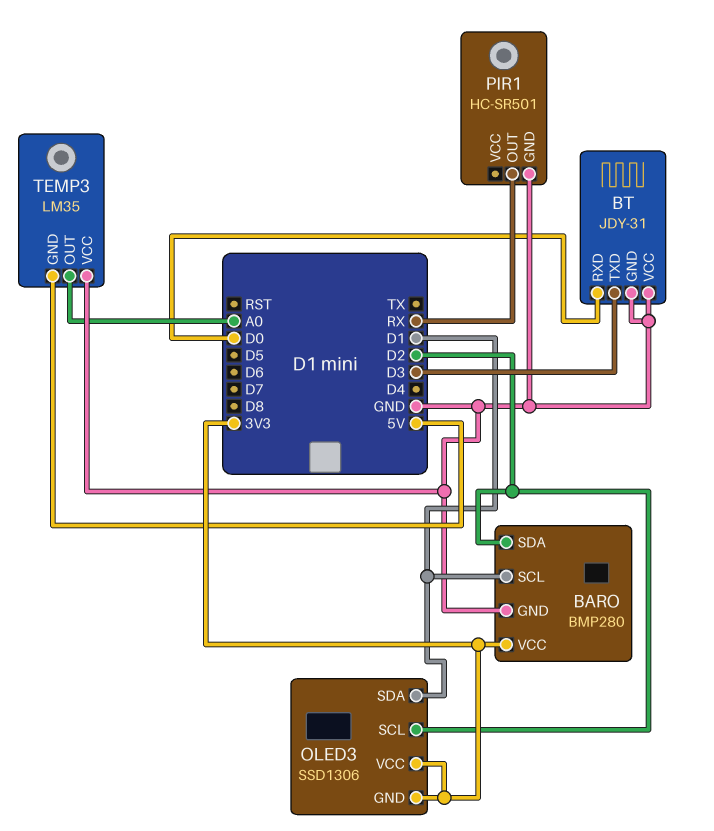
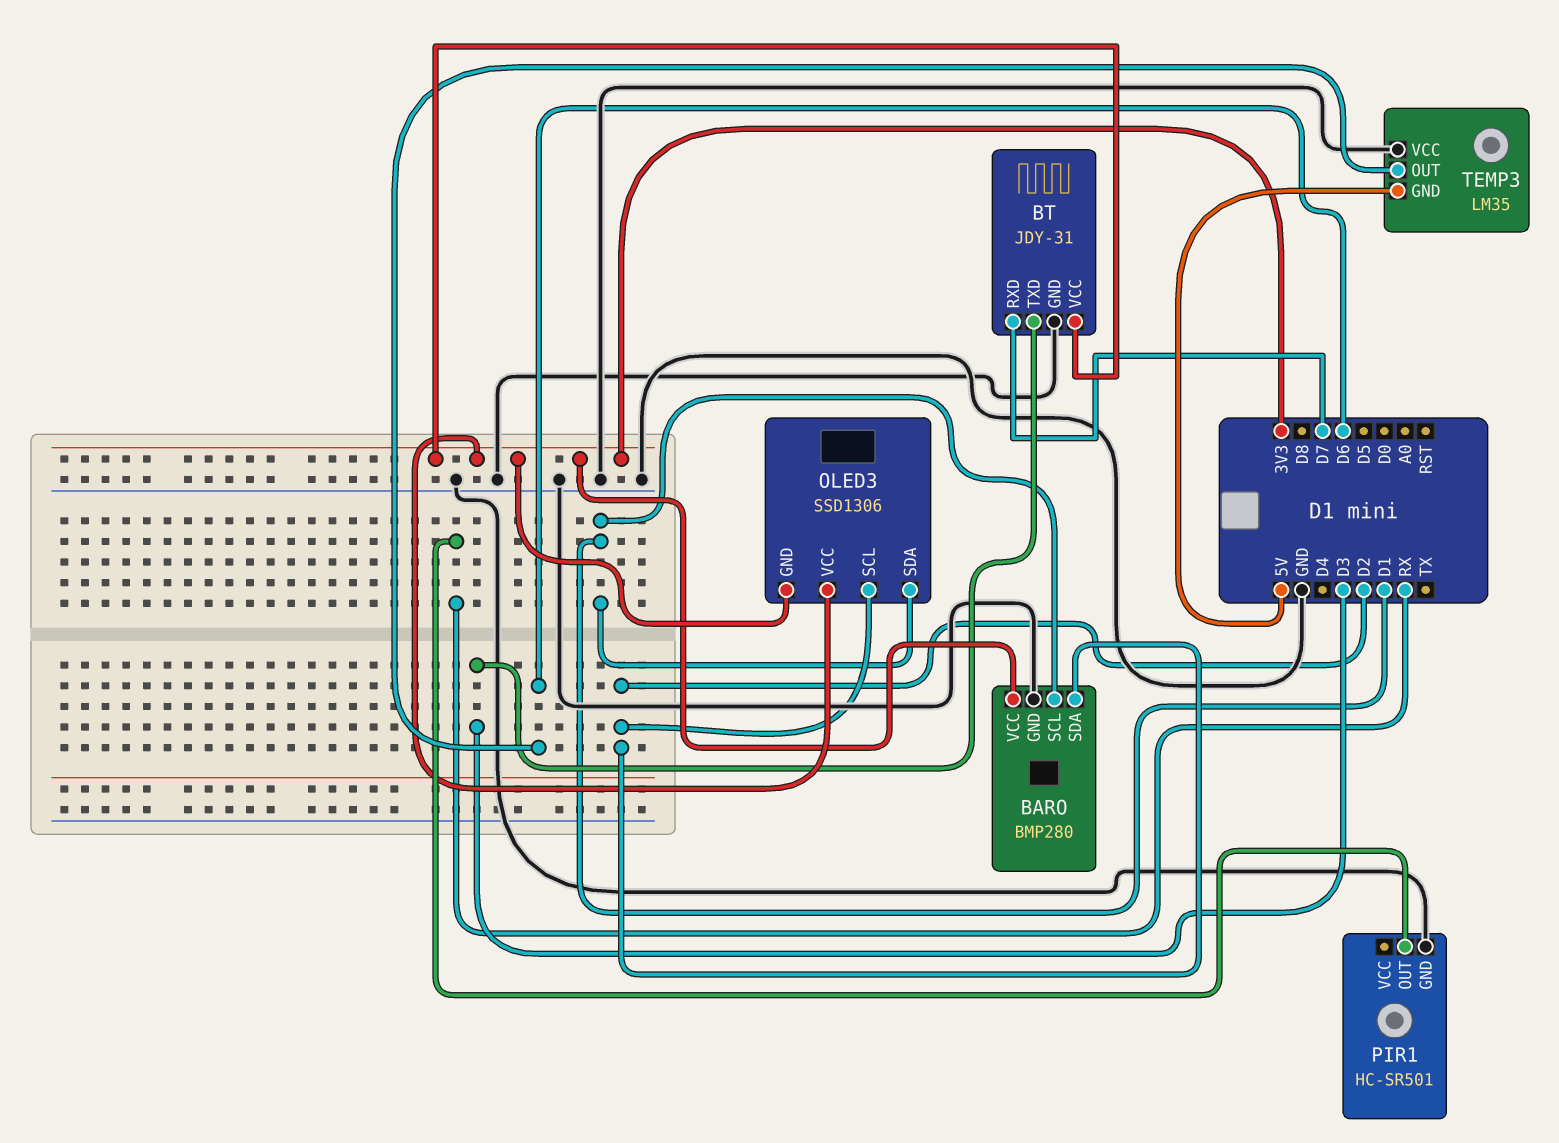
BT pin RXD: D0 -> D7
BT pin VCC: GND -> 3V3
TEMP3 pin OUT: A0 -> D6

